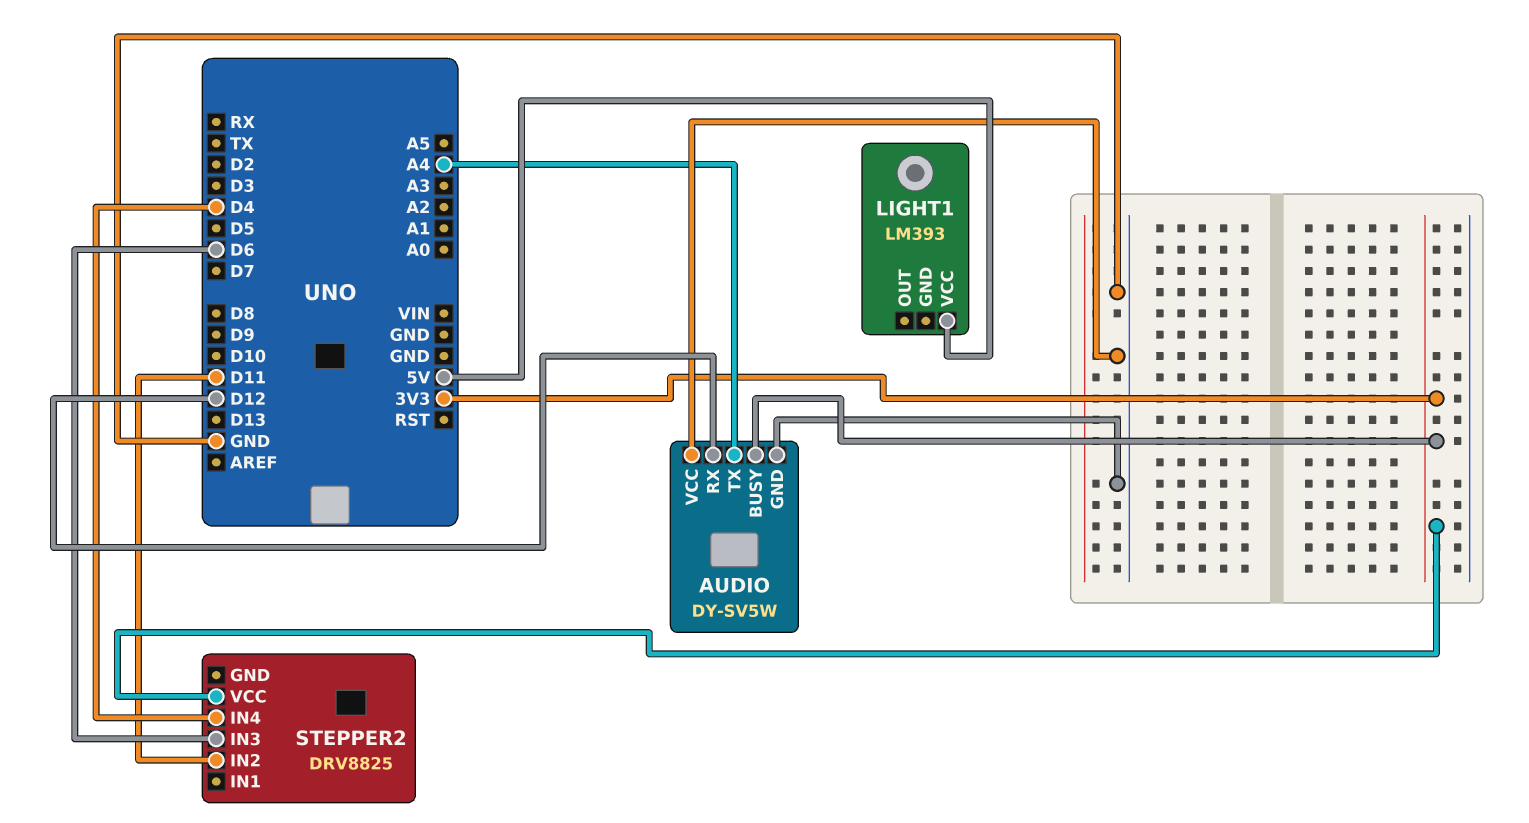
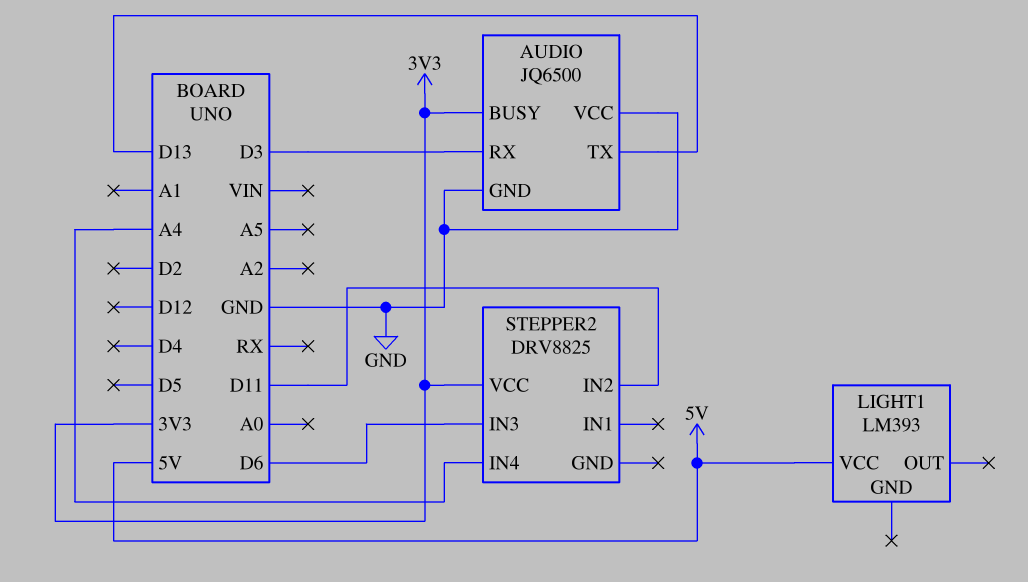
AUDIO: DY-SV5W -> JQ6500
AUDIO pin RX: D12 -> D3
AUDIO pin TX: A4 -> D13
STEPPER2 pin IN4: D4 -> A4

